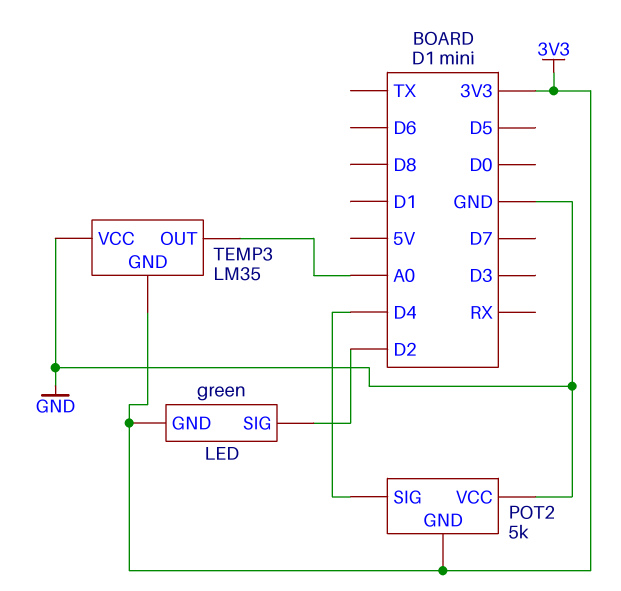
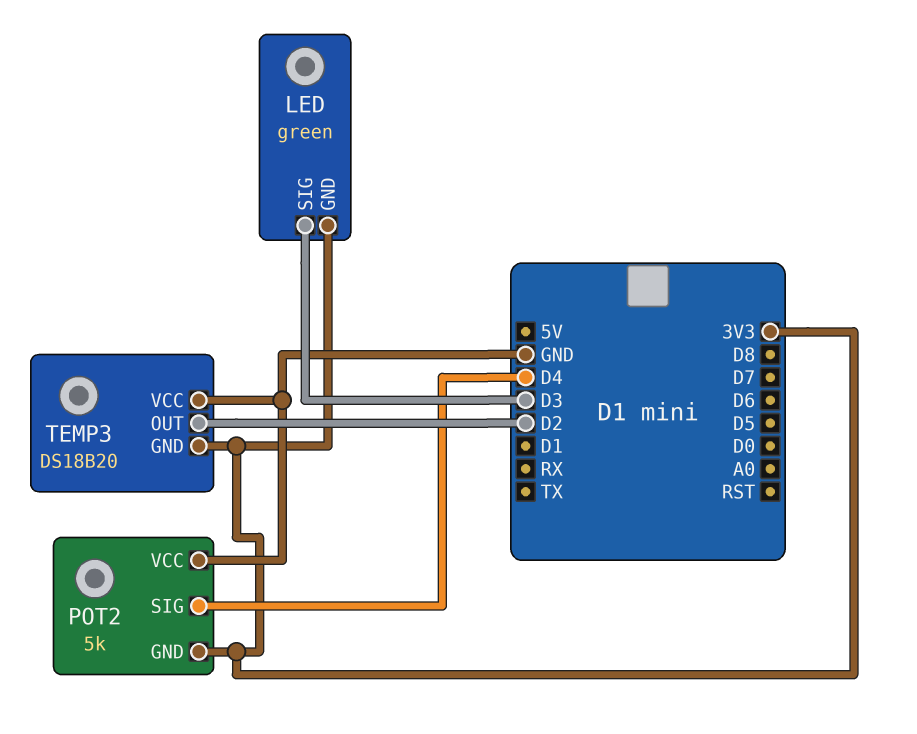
LED pin SIG: D2 -> D3
TEMP3: LM35 -> DS18B20
TEMP3 pin OUT: A0 -> D2

